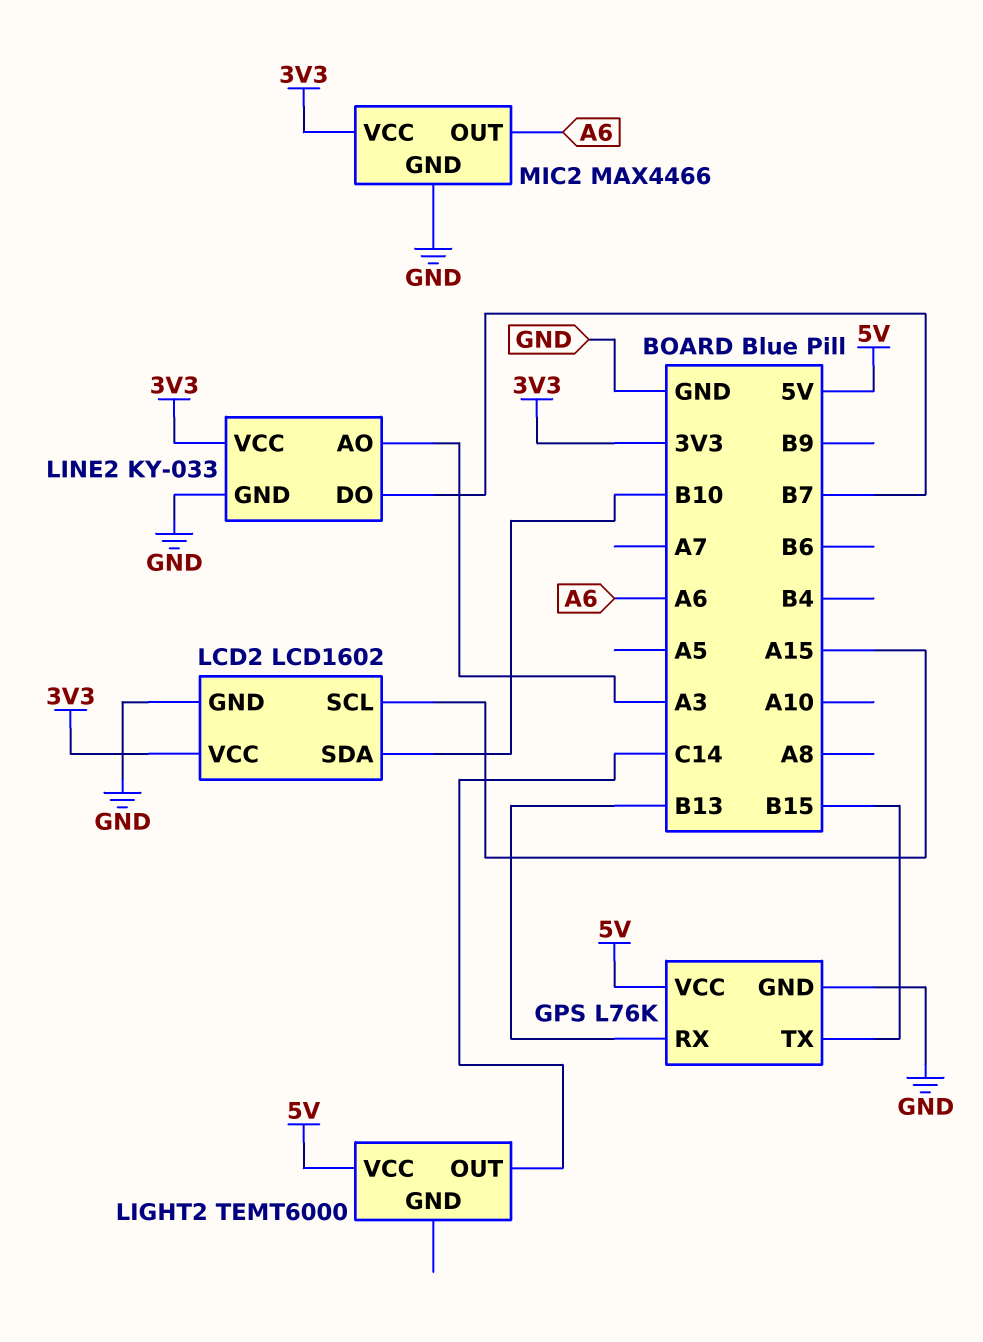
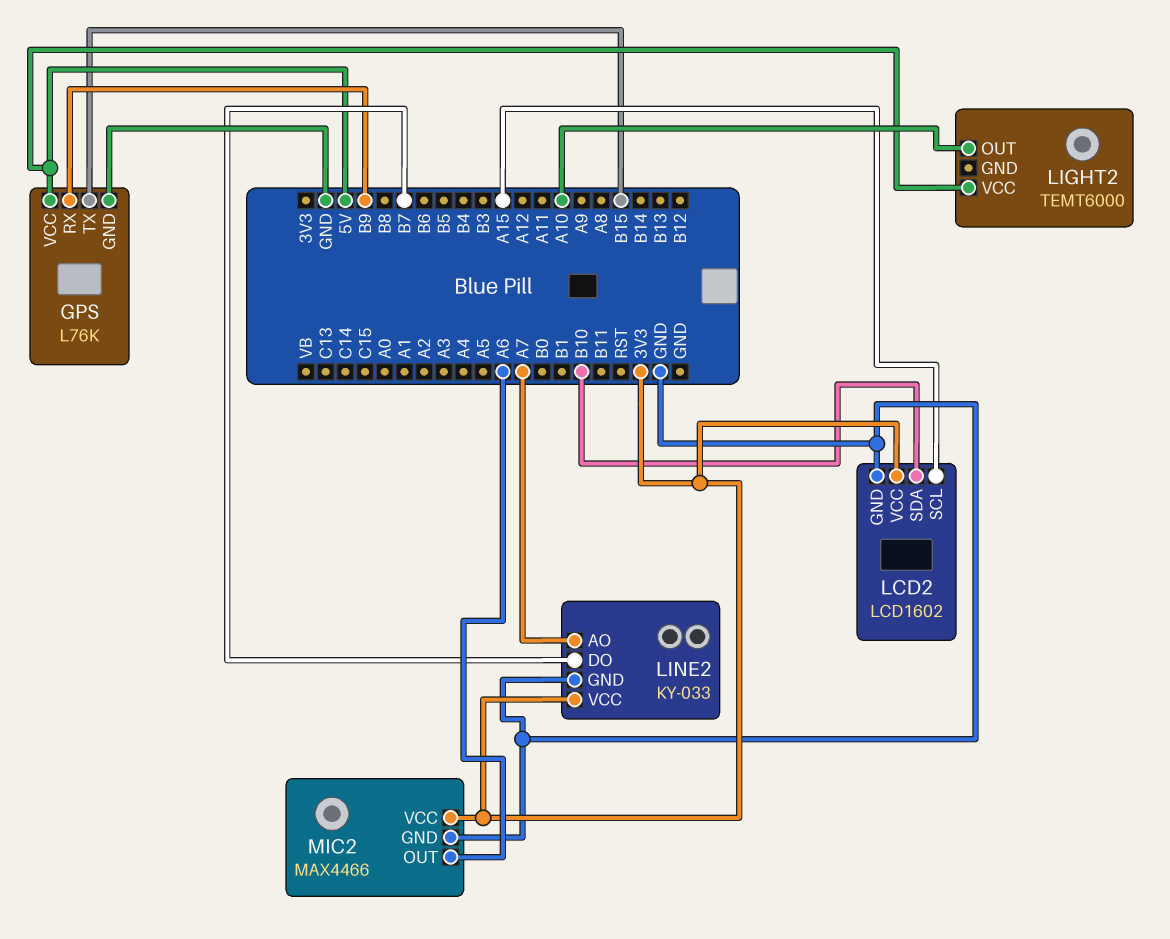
GPS pin RX: B13 -> B9
LIGHT2 pin OUT: C14 -> A10
LINE2 pin AO: A3 -> A7

